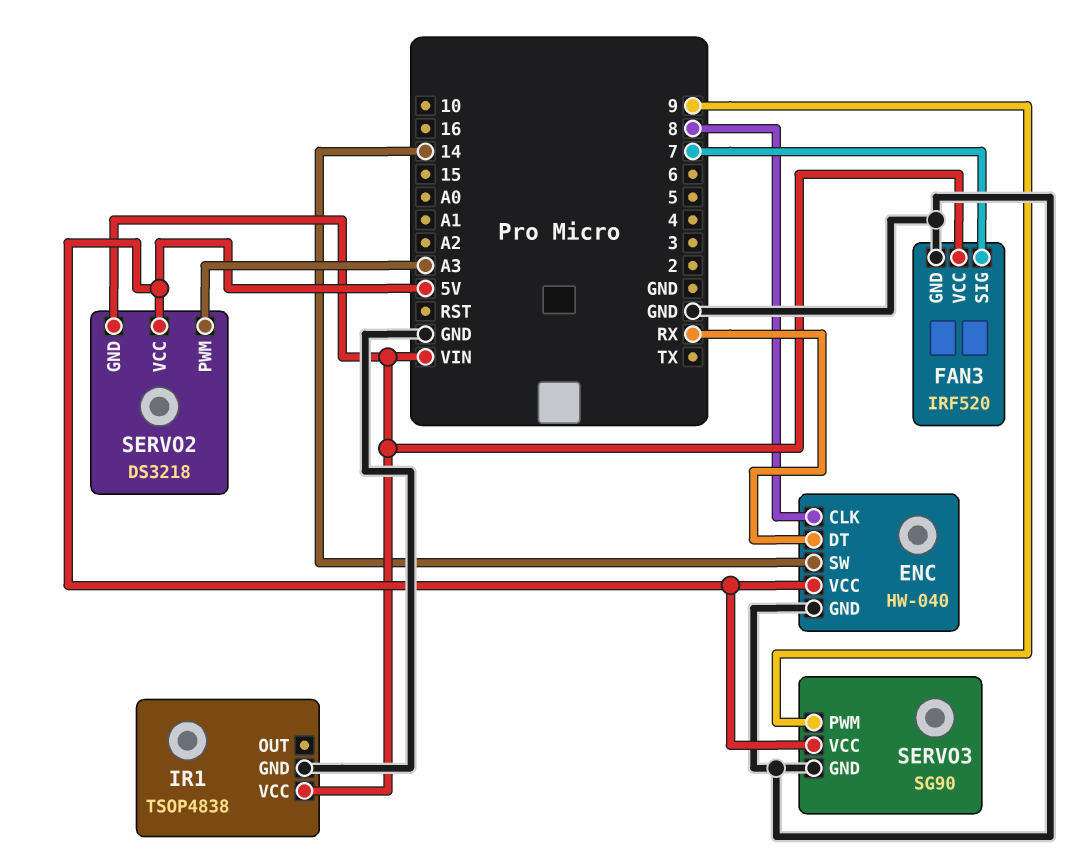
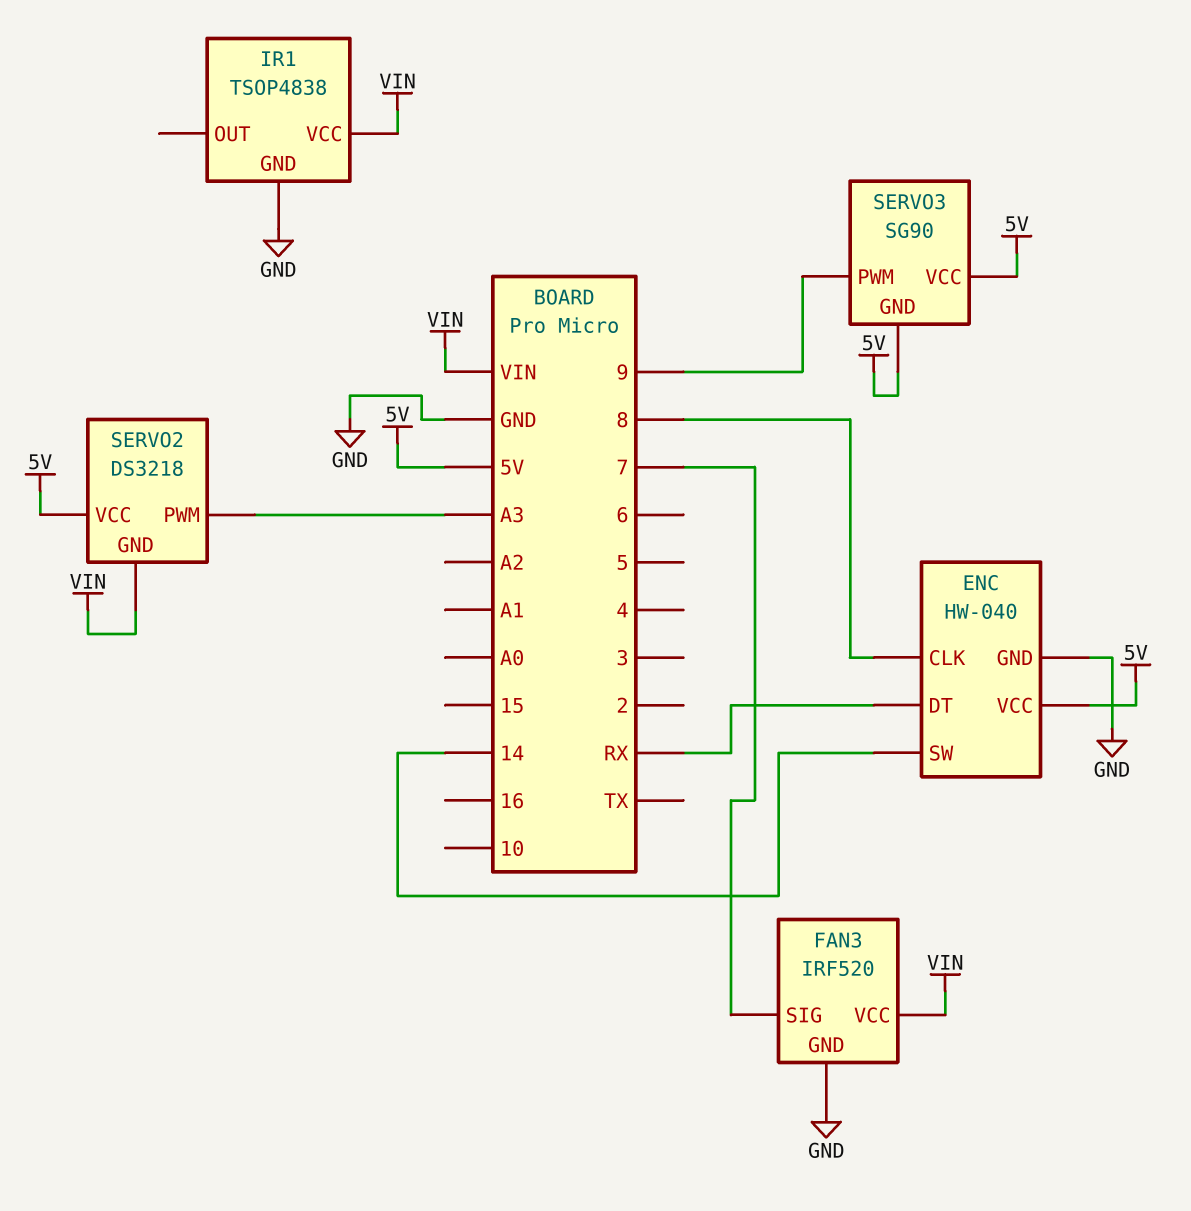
SERVO3 pin GND: GND -> 5V

